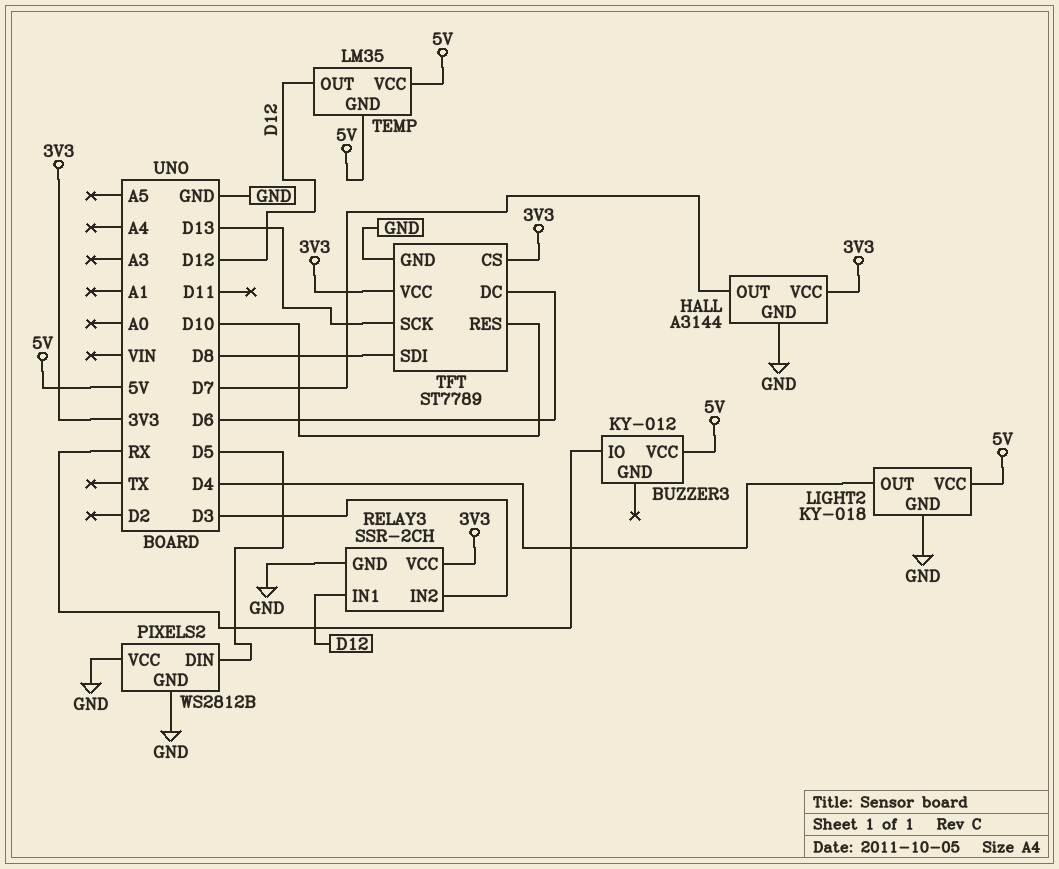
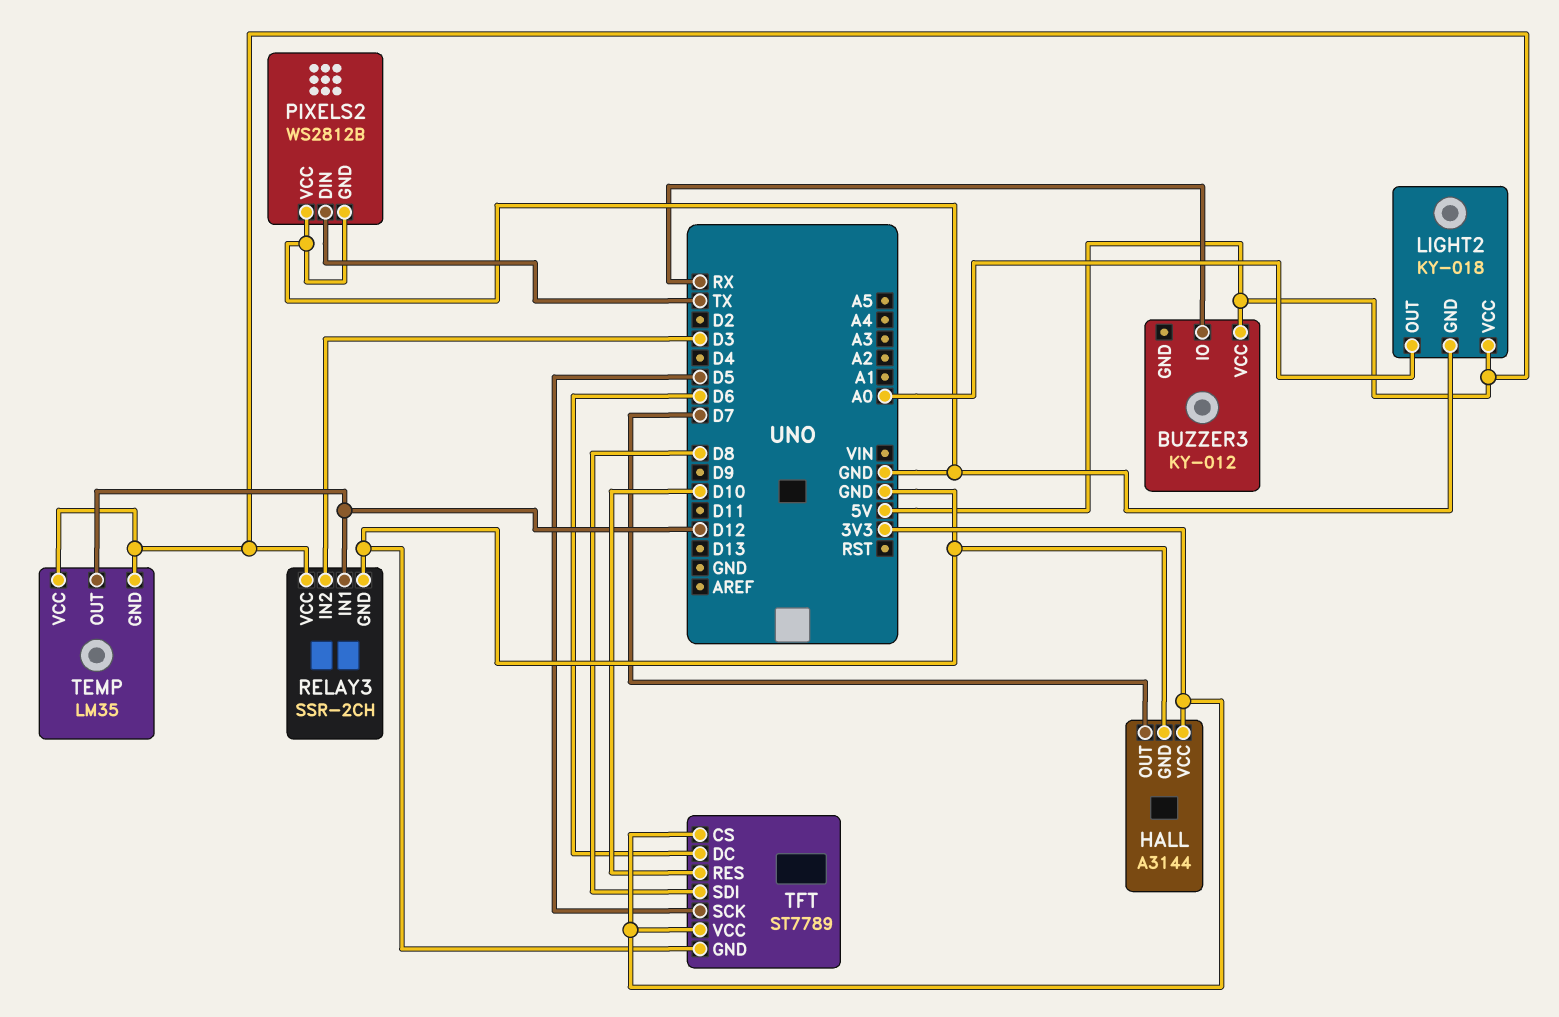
LIGHT2 pin OUT: D4 -> A0
PIXELS2 pin DIN: D5 -> TX
RELAY3 pin VCC: 3V3 -> 5V
TFT pin SCK: D13 -> D5

